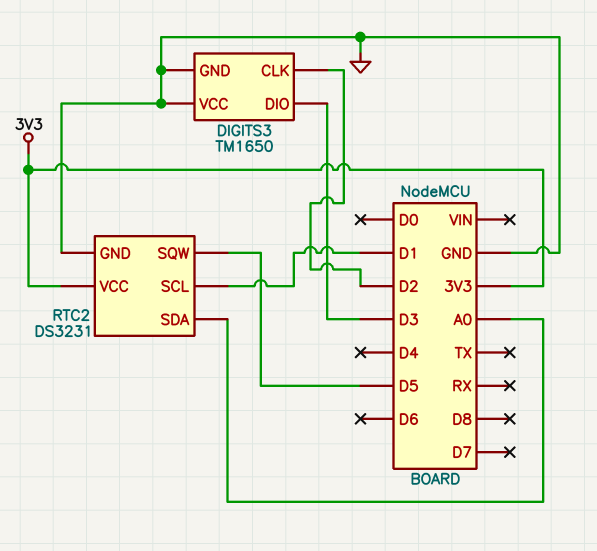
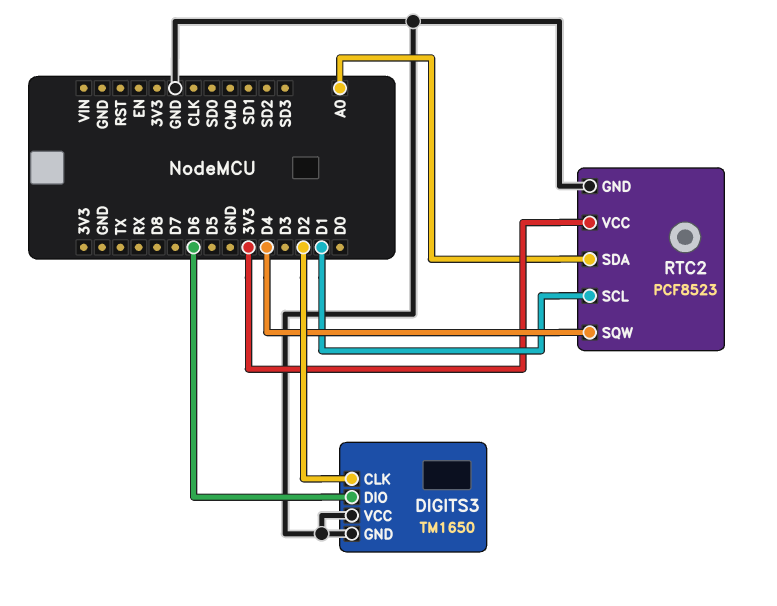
DIGITS3 pin DIO: D3 -> D6
RTC2: DS3231 -> PCF8523
RTC2 pin SQW: D5 -> D4

